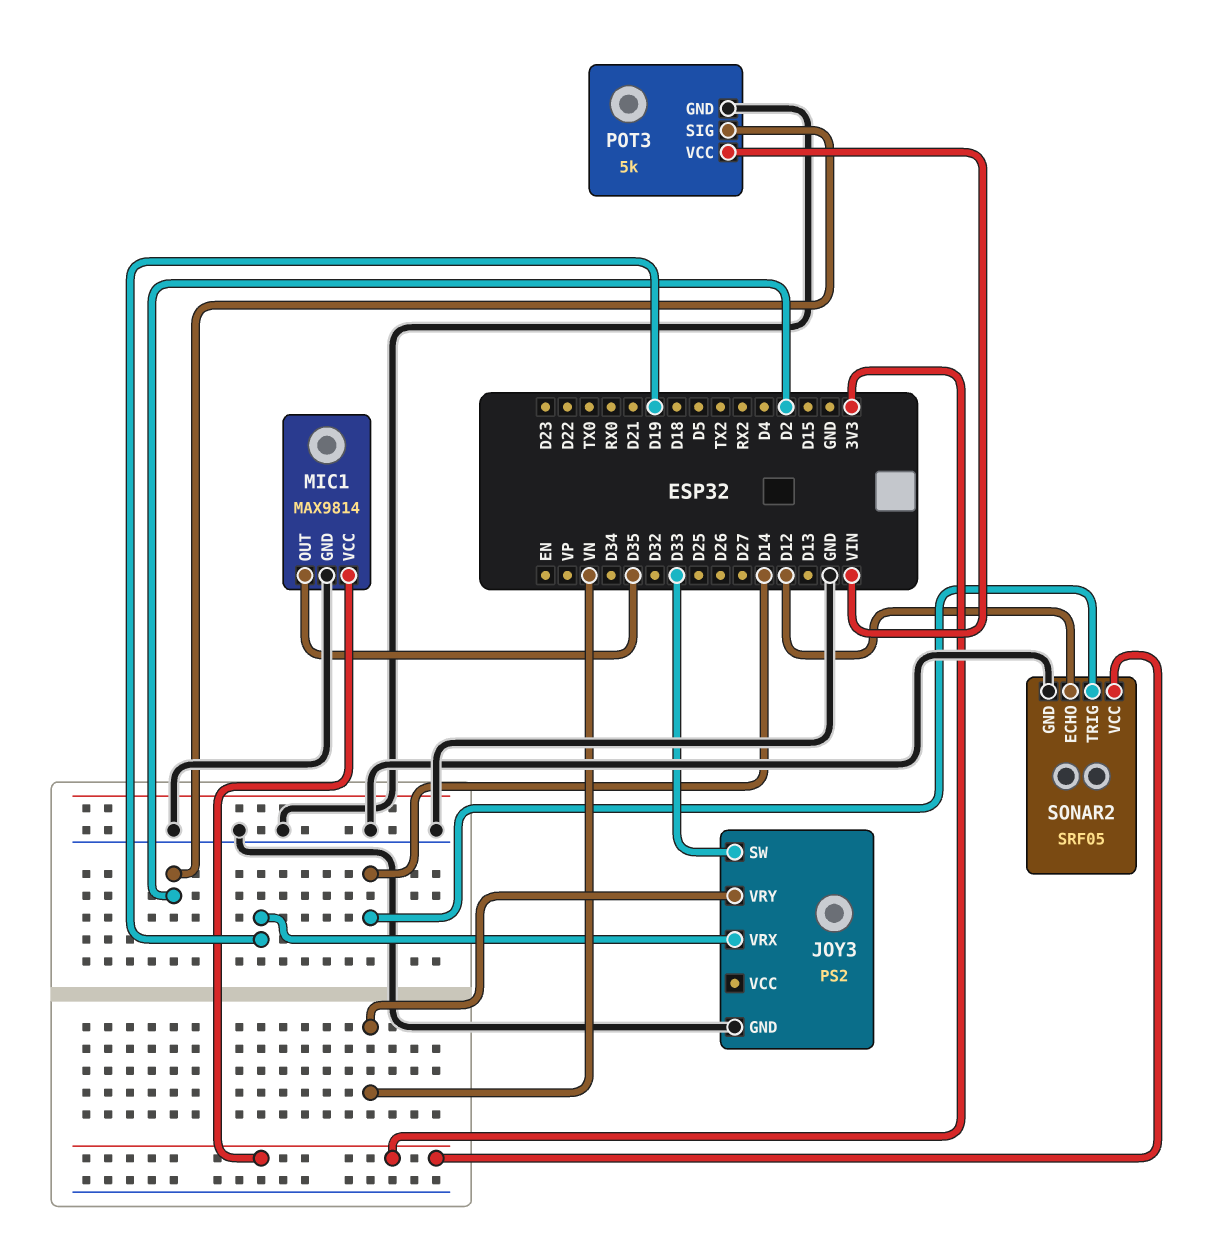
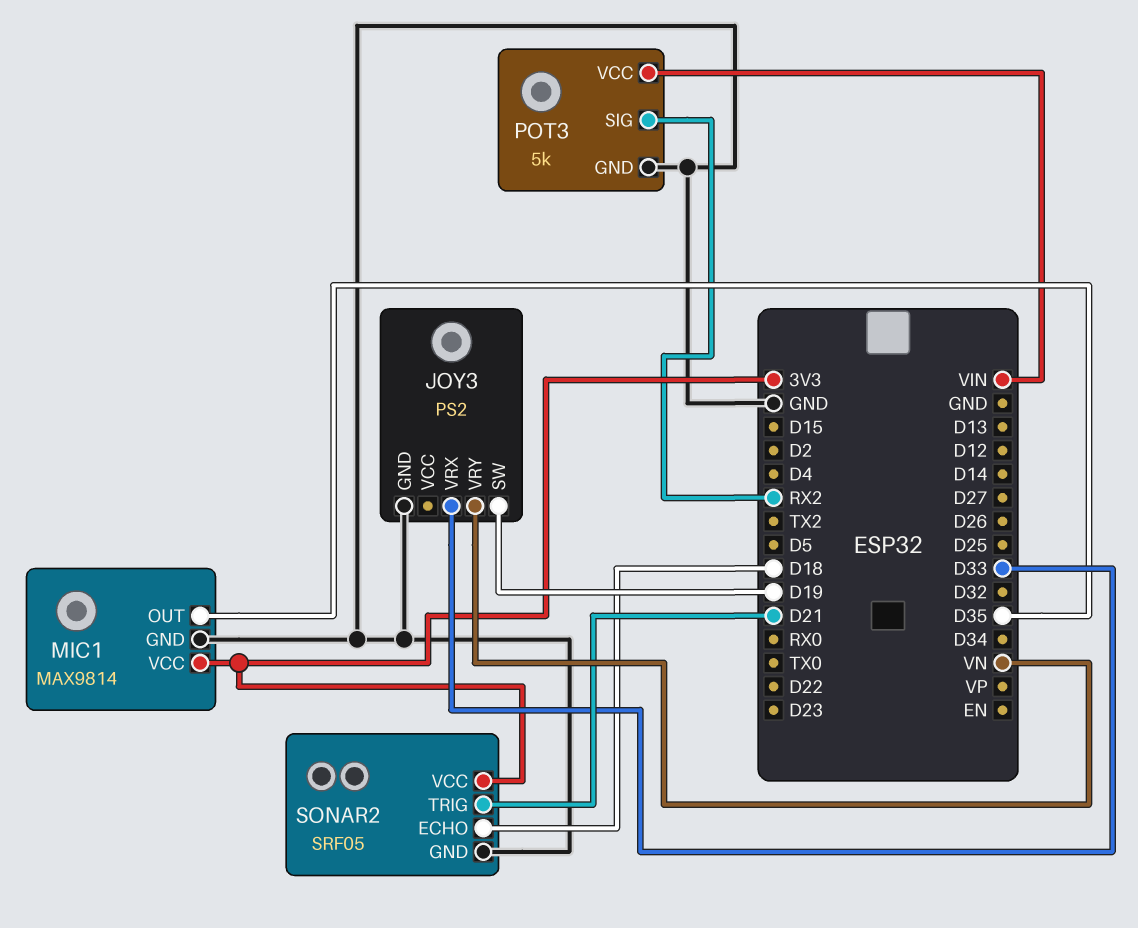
JOY3 pin SW: D33 -> D19
JOY3 pin VRX: D19 -> D33
POT3 pin SIG: D2 -> RX2
SONAR2 pin ECHO: D12 -> D18
SONAR2 pin TRIG: D14 -> D21

